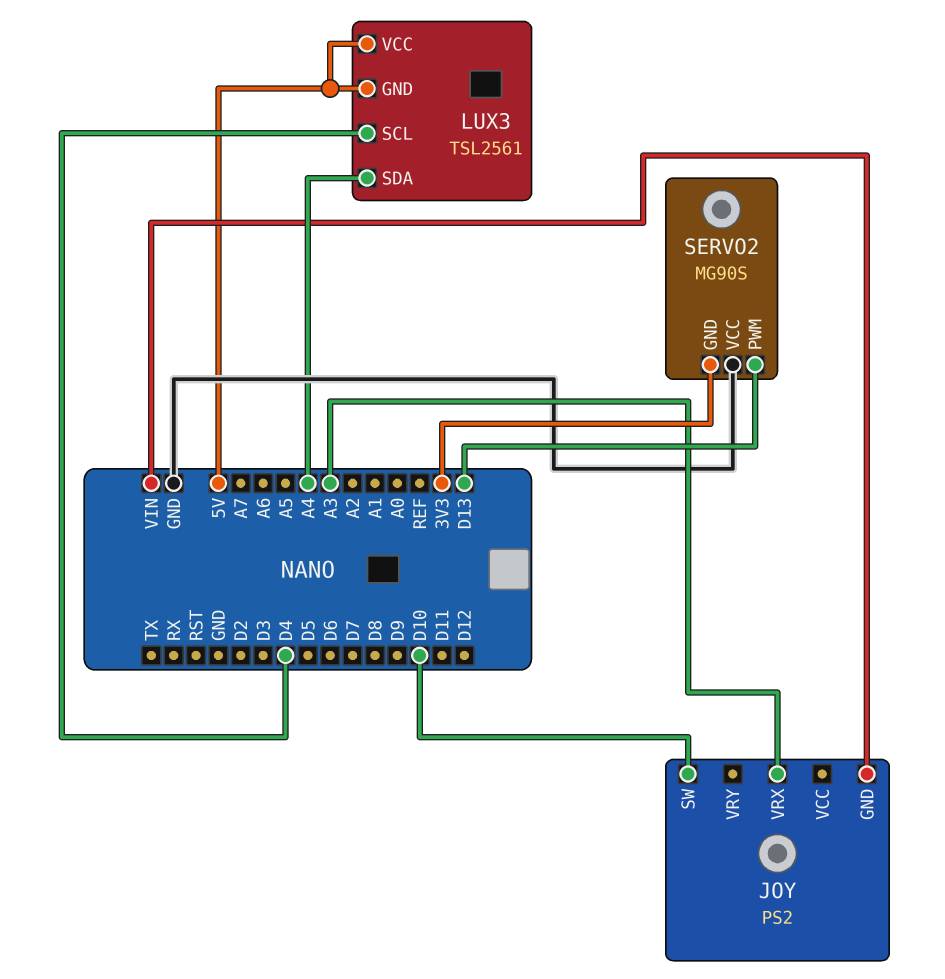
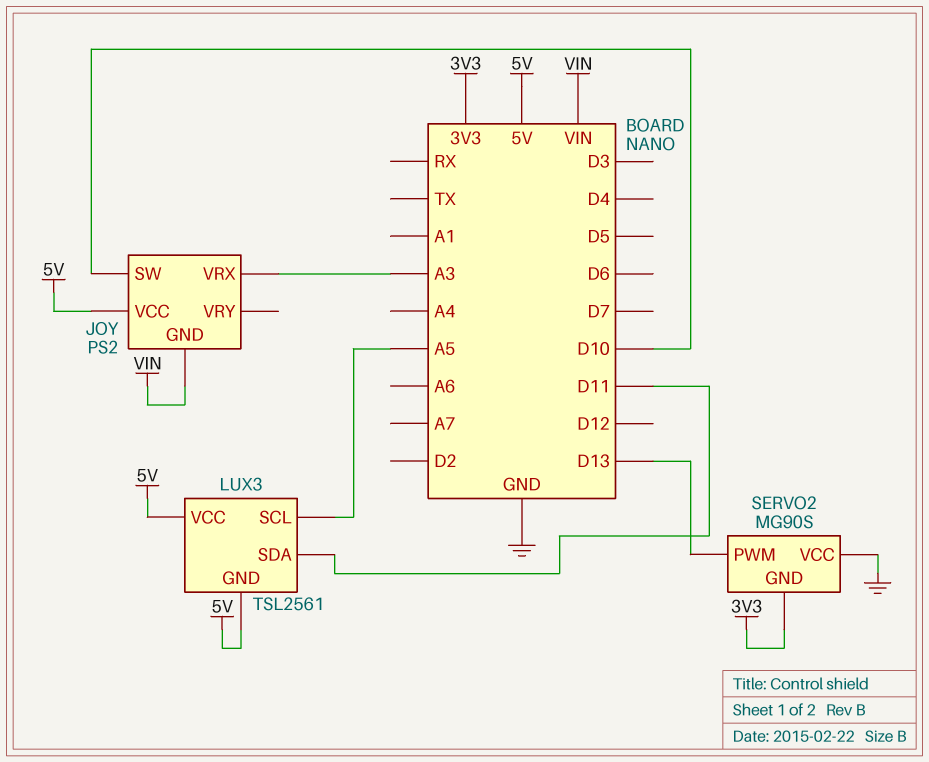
JOY pin VCC: none -> 5V
LUX3 pin SCL: D4 -> A5
LUX3 pin SDA: A4 -> D11

